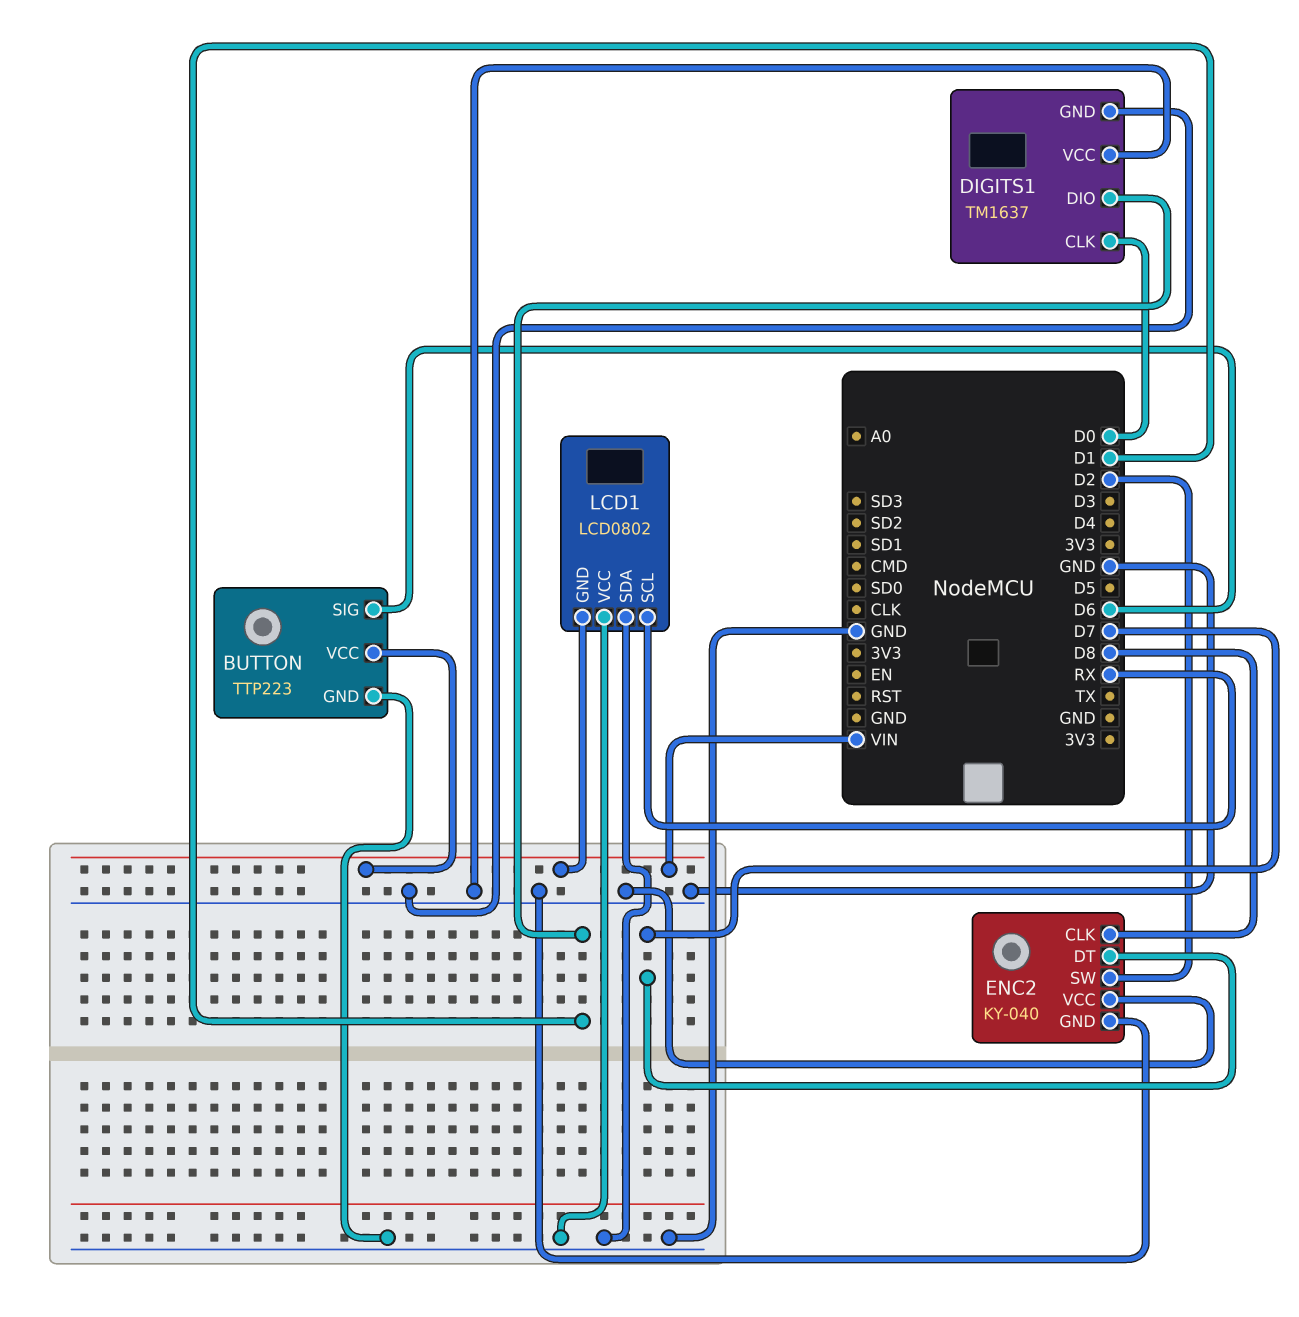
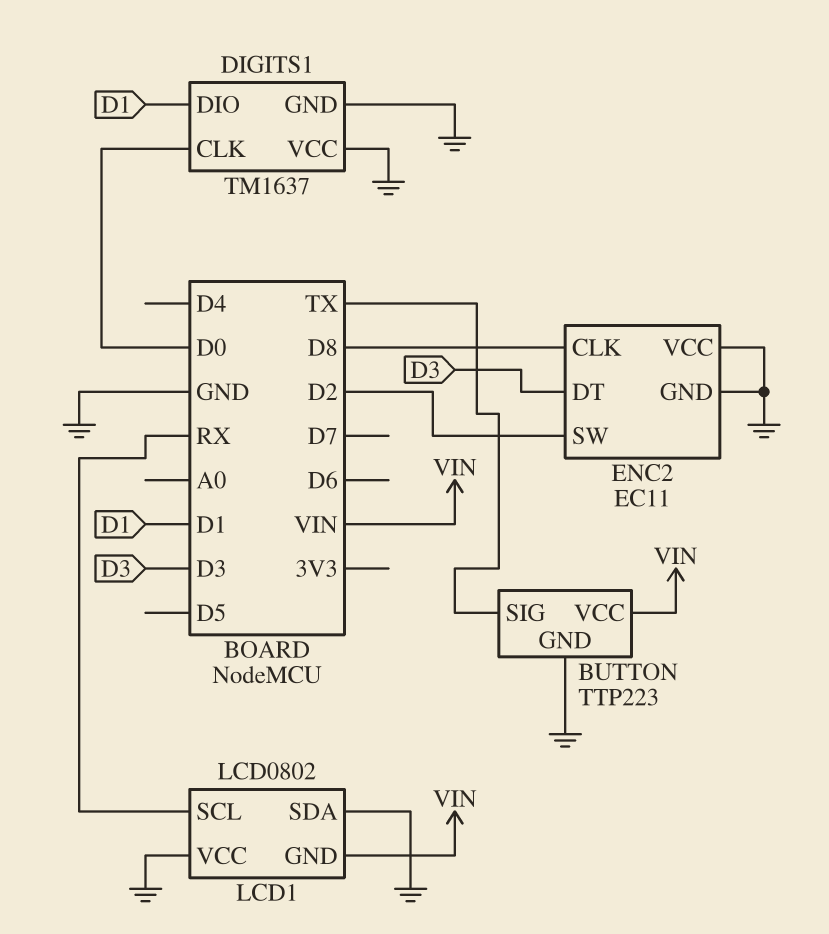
BUTTON pin SIG: D6 -> TX
ENC2: KY-040 -> EC11
ENC2 pin DT: D7 -> D3

